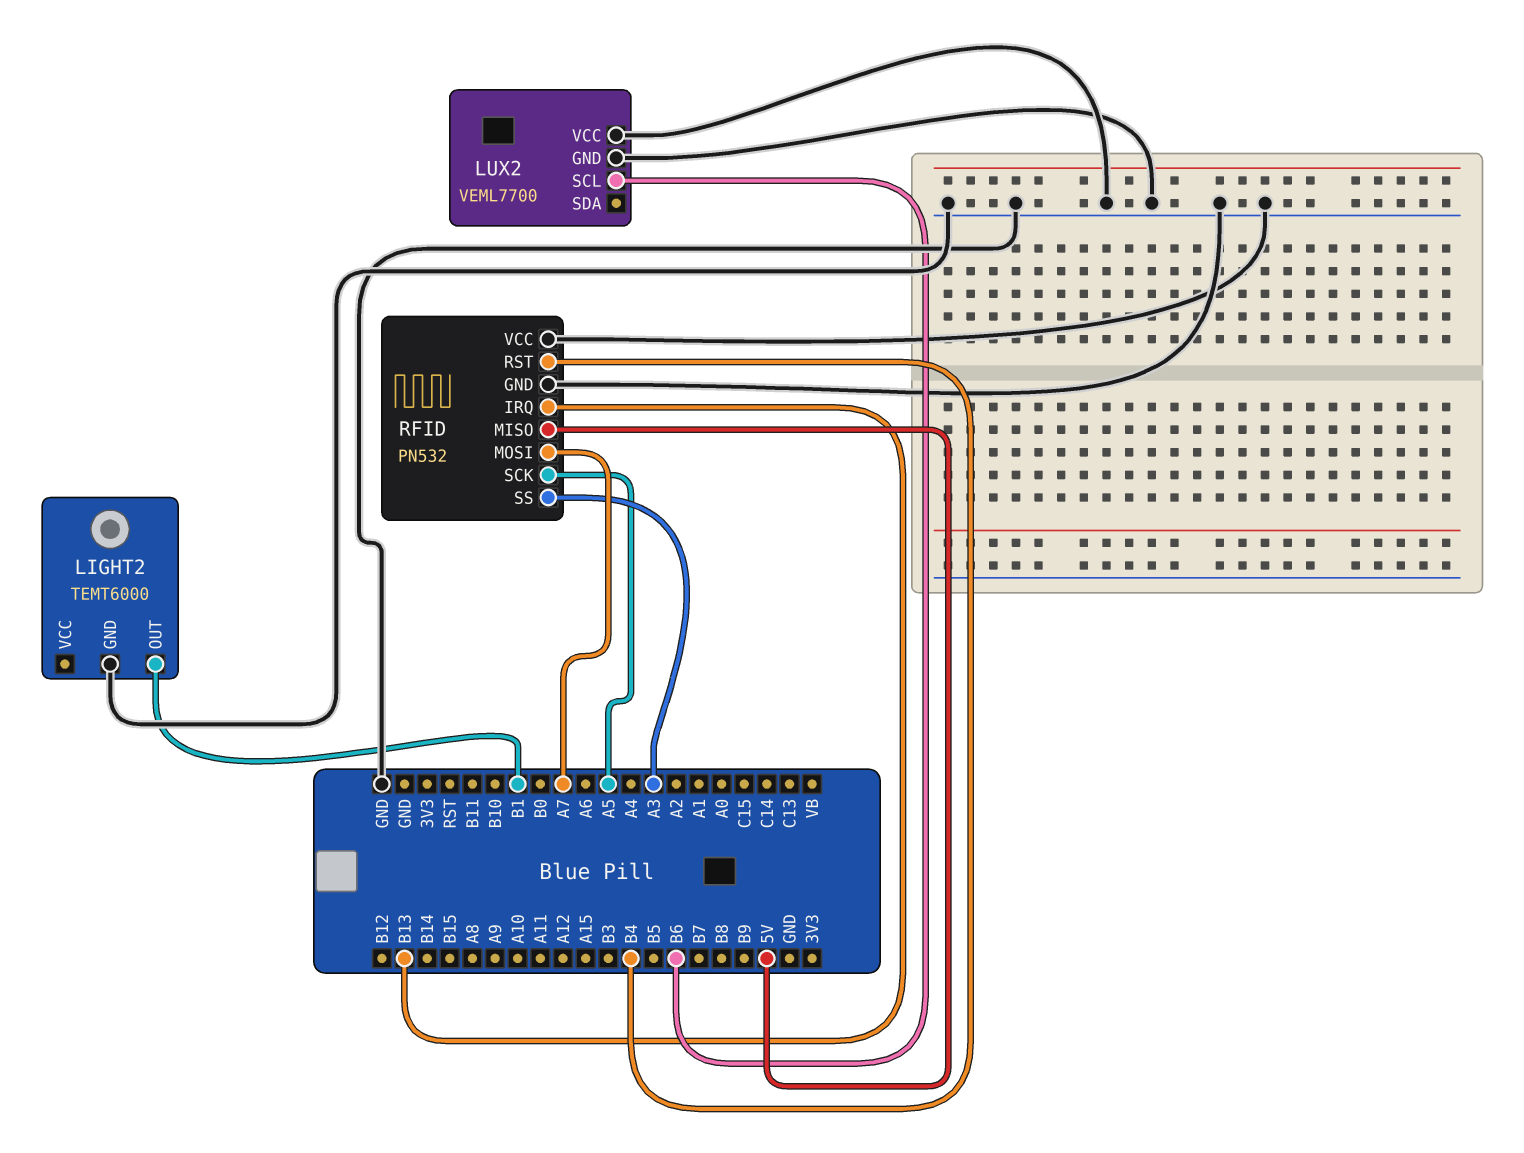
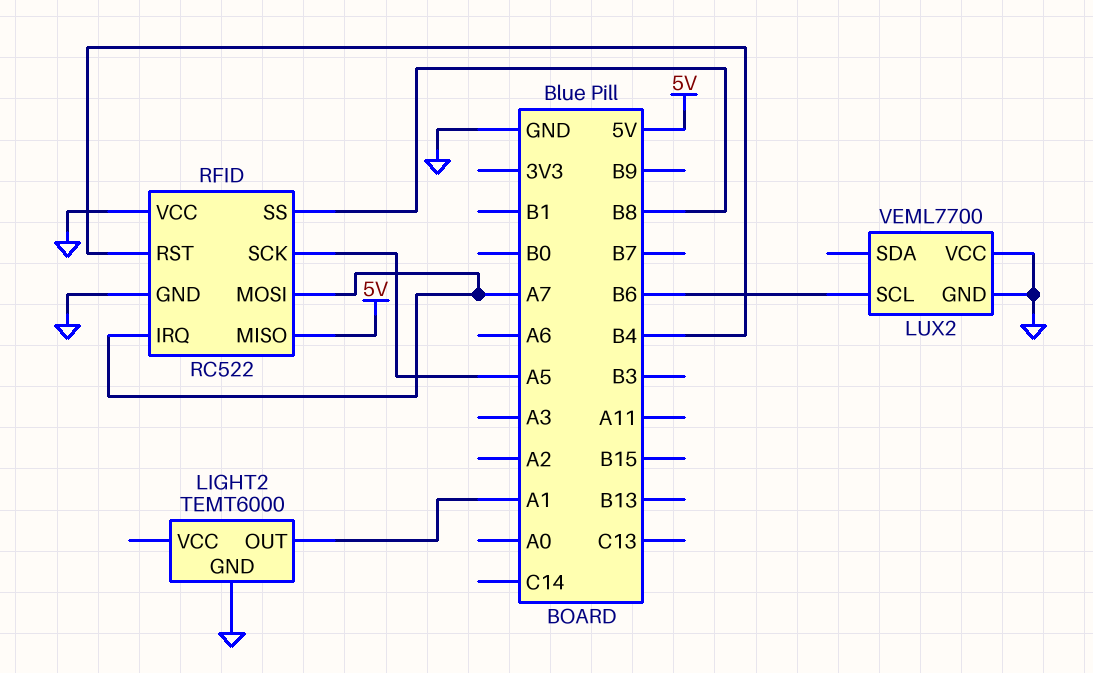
LIGHT2 pin OUT: B1 -> A1
RFID: PN532 -> RC522
RFID pin IRQ: B13 -> A7
RFID pin SS: A3 -> B8

